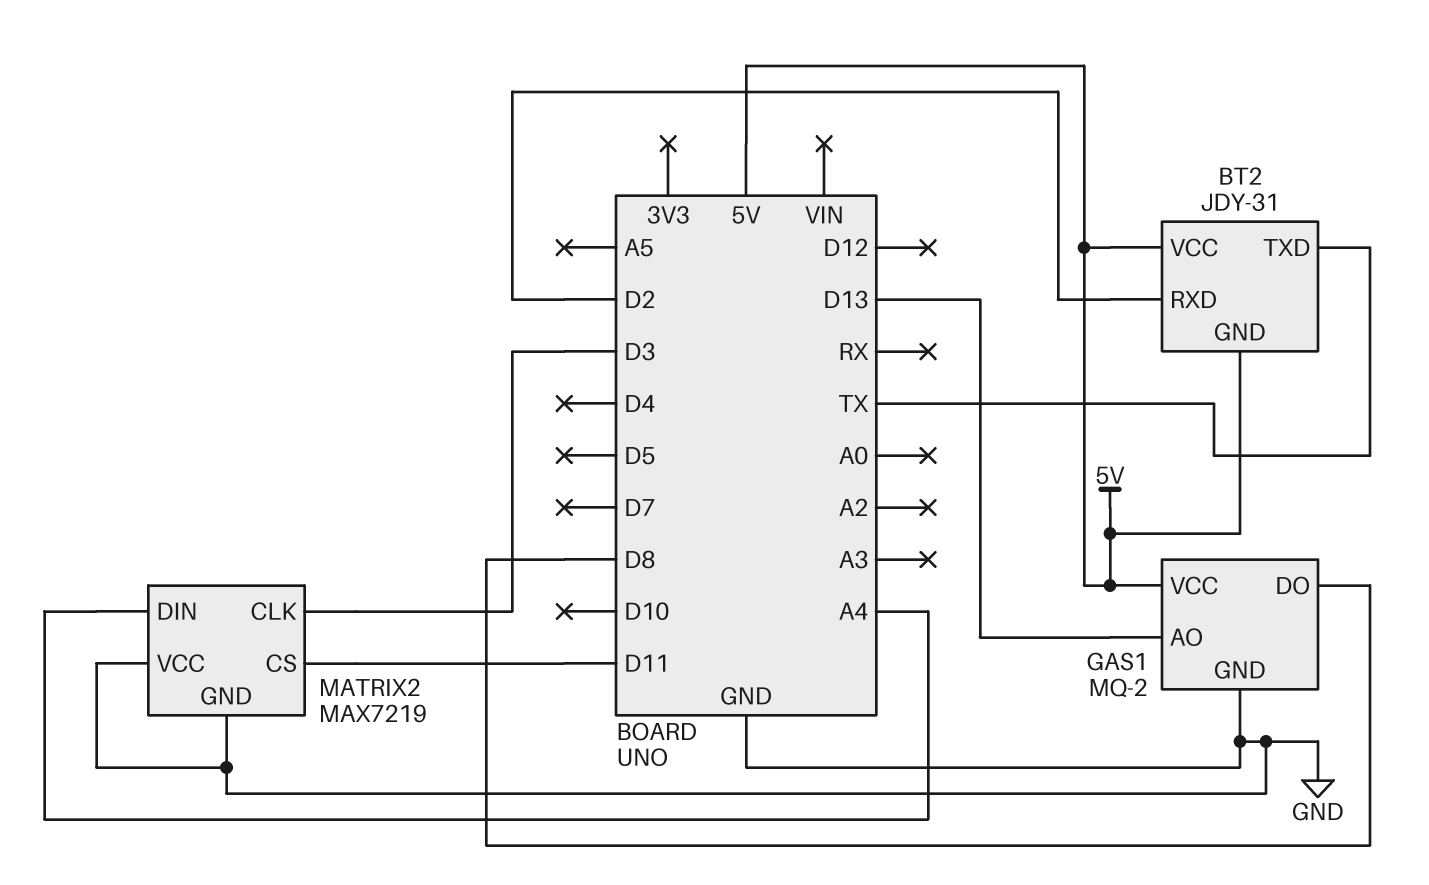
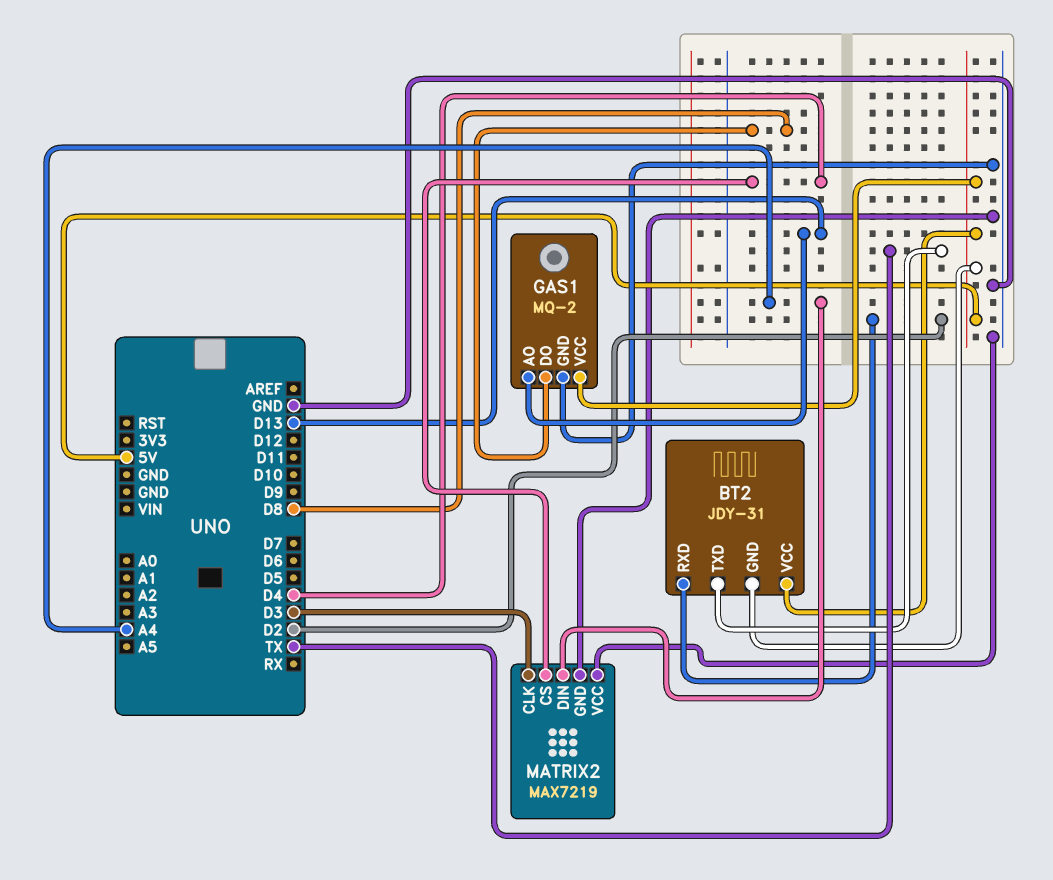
MATRIX2 pin CS: D11 -> D4

